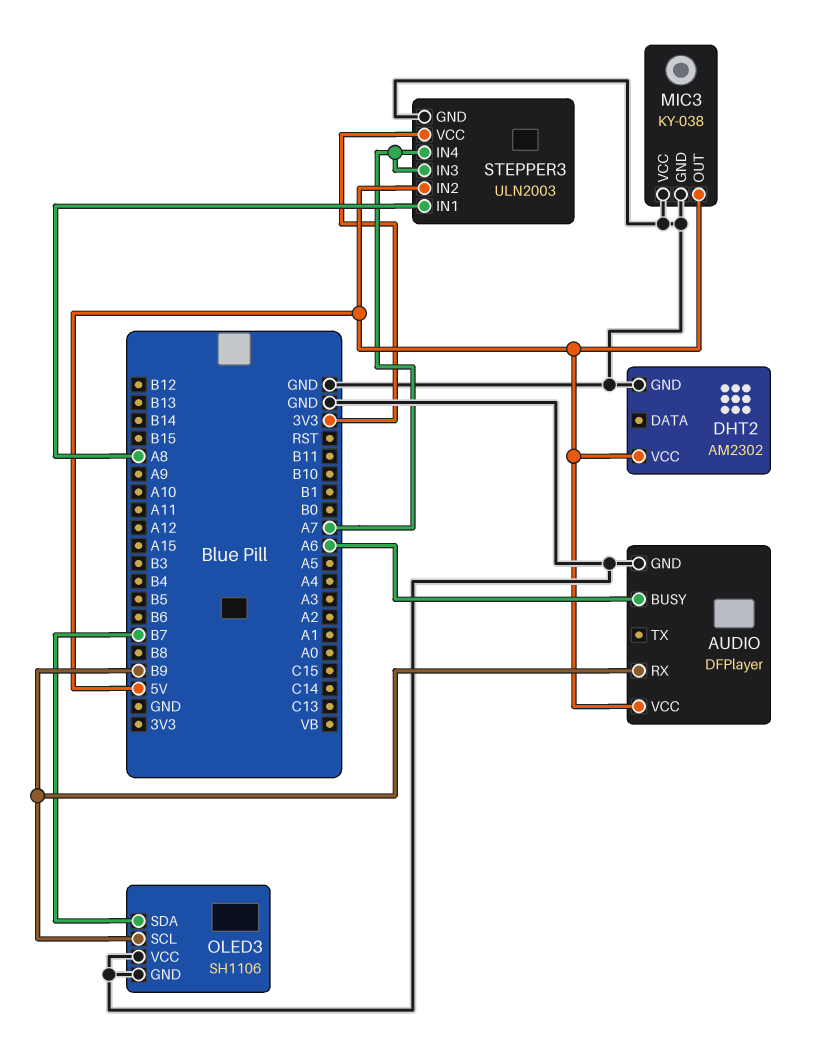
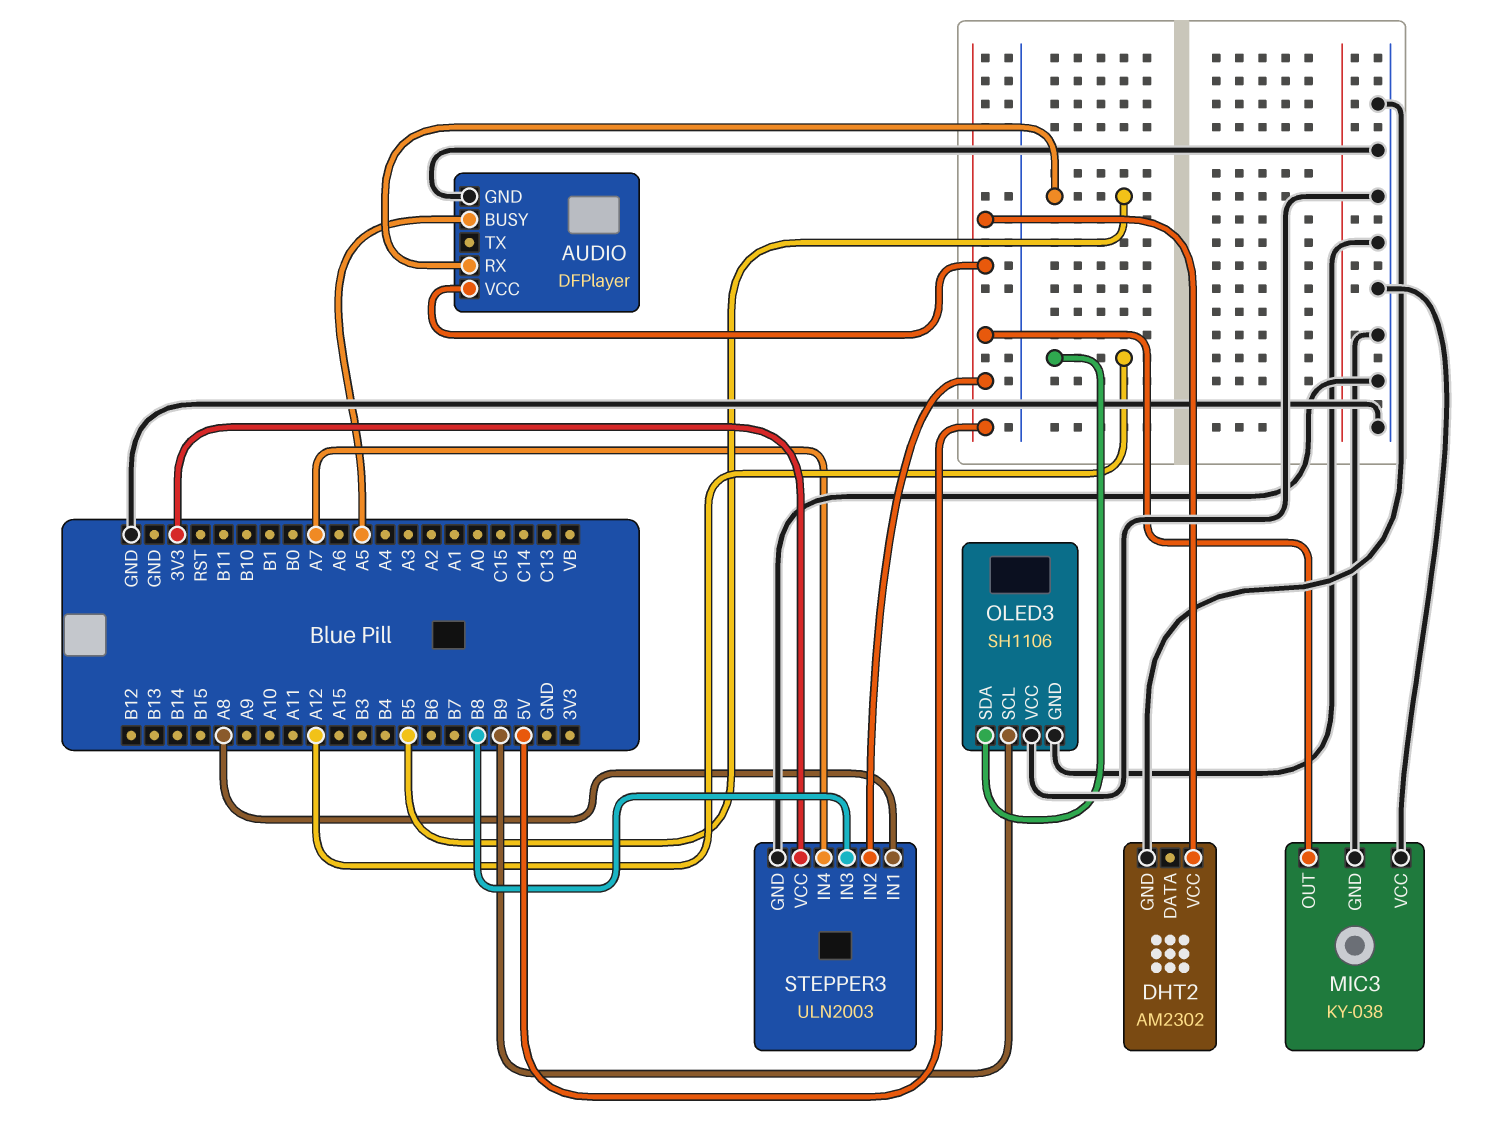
AUDIO pin BUSY: A6 -> A5
AUDIO pin RX: B9 -> B5
OLED3 pin SDA: B7 -> A12
STEPPER3 pin IN3: A7 -> B8

